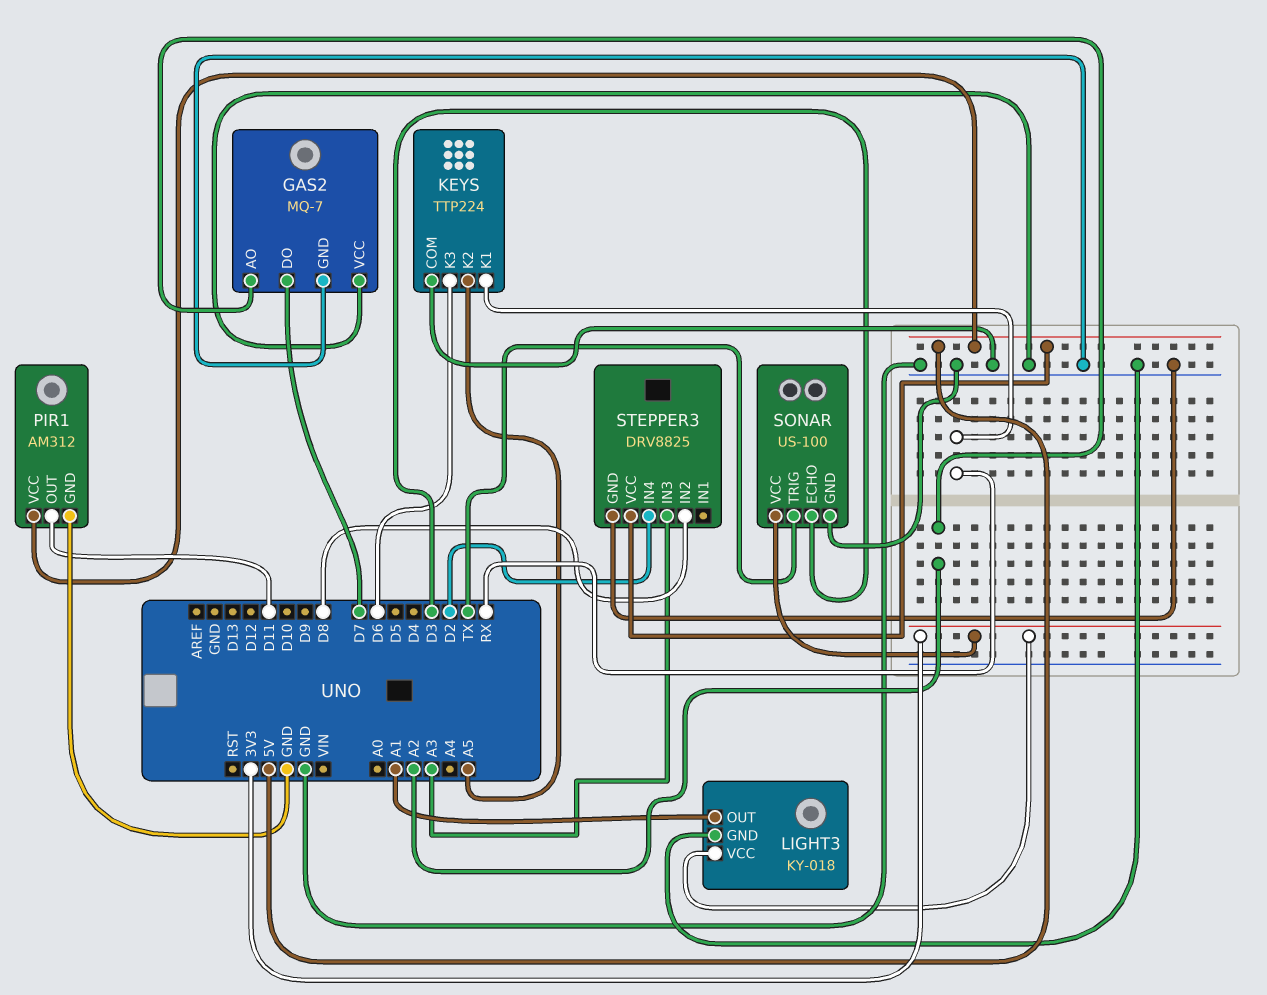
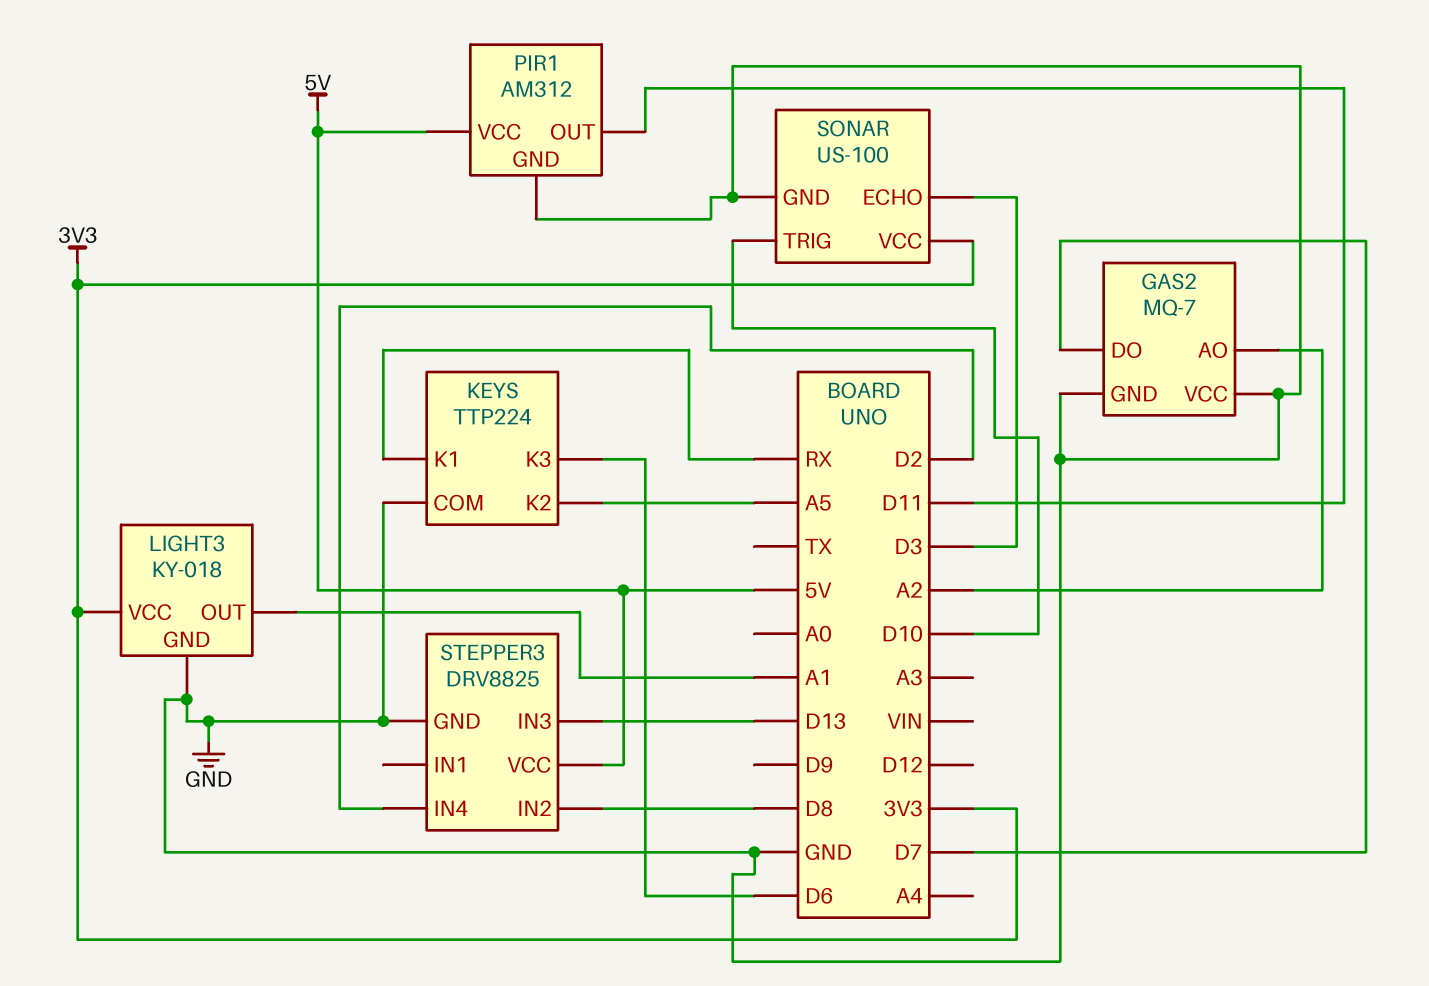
SONAR pin TRIG: TX -> D10
STEPPER3 pin IN3: A3 -> D13

